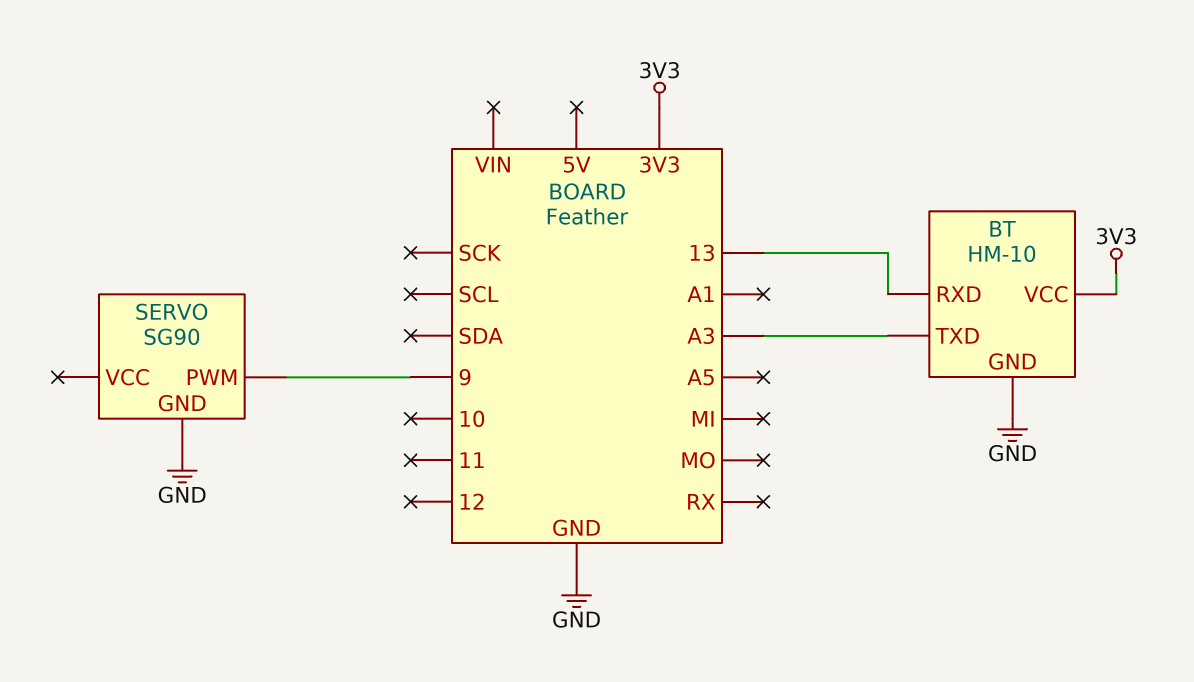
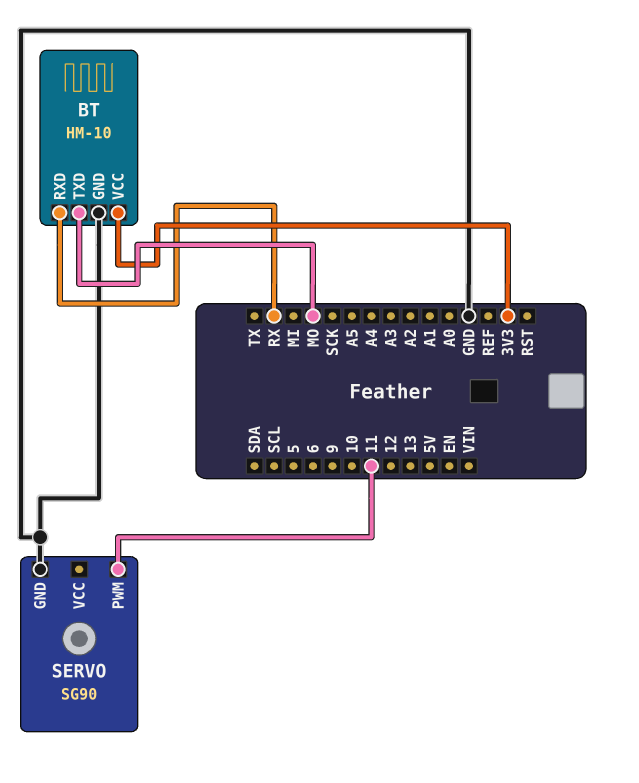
BT pin RXD: 13 -> RX
BT pin TXD: A3 -> MO
SERVO pin PWM: 9 -> 11

